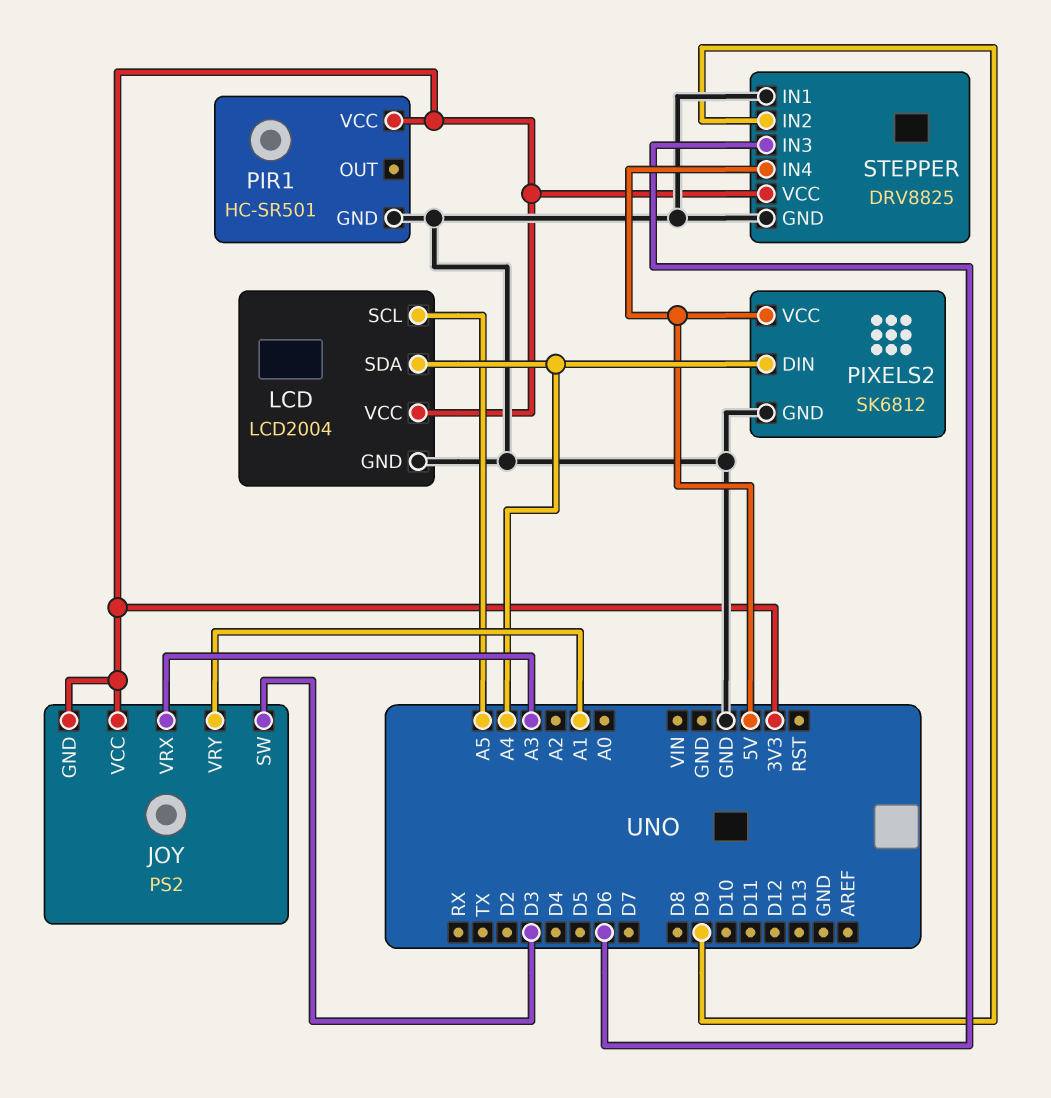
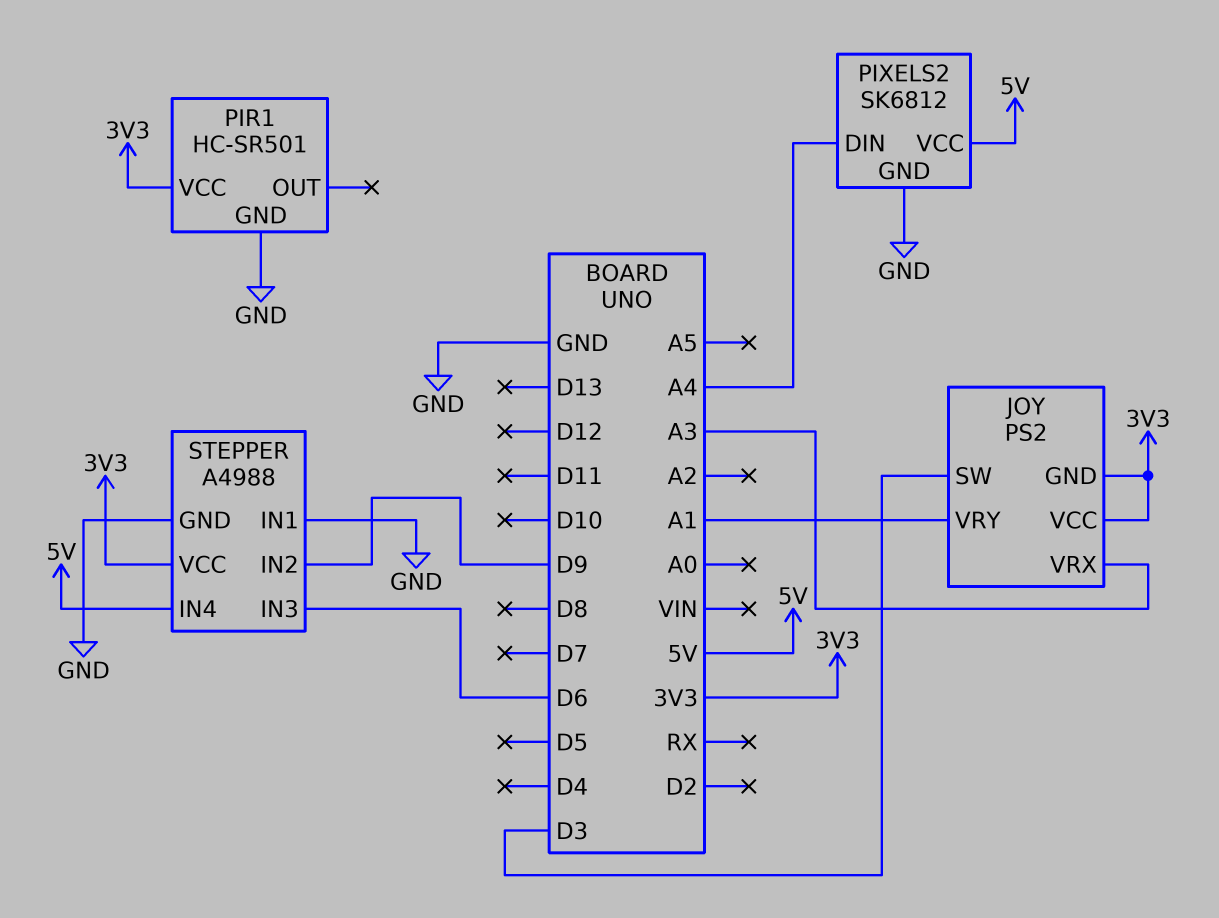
LCD: LCD2004 -> none
LCD pin GND: GND -> none
LCD pin SCL: A5 -> none
LCD pin SDA: A4 -> none
LCD pin VCC: 3V3 -> none
STEPPER: DRV8825 -> A4988

